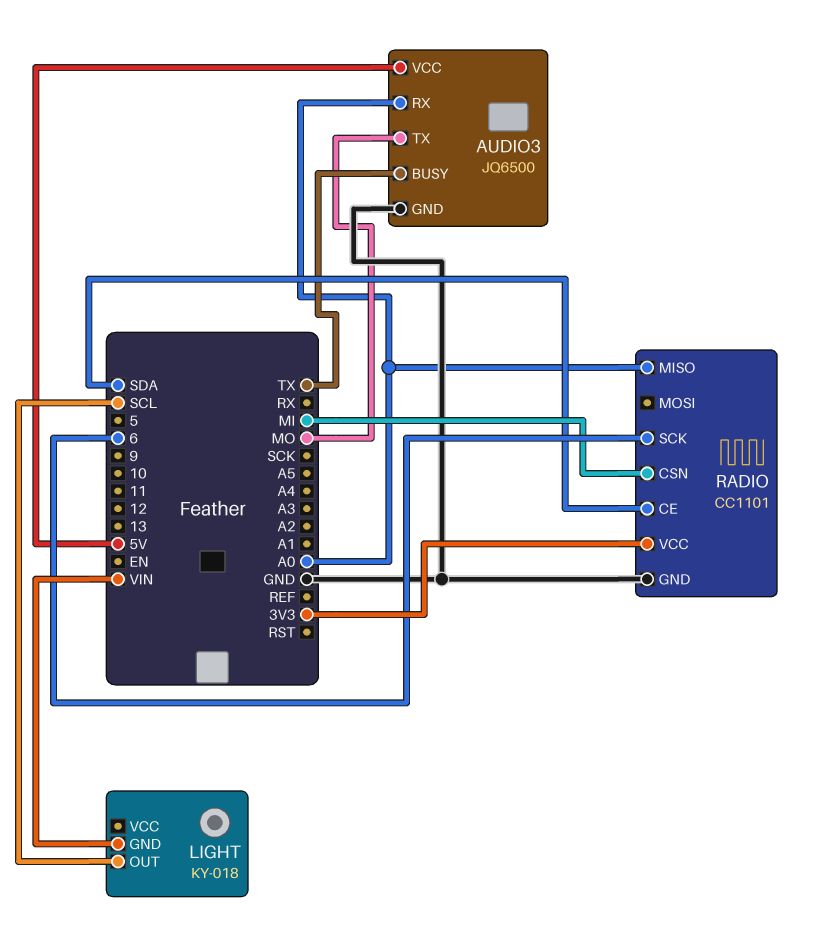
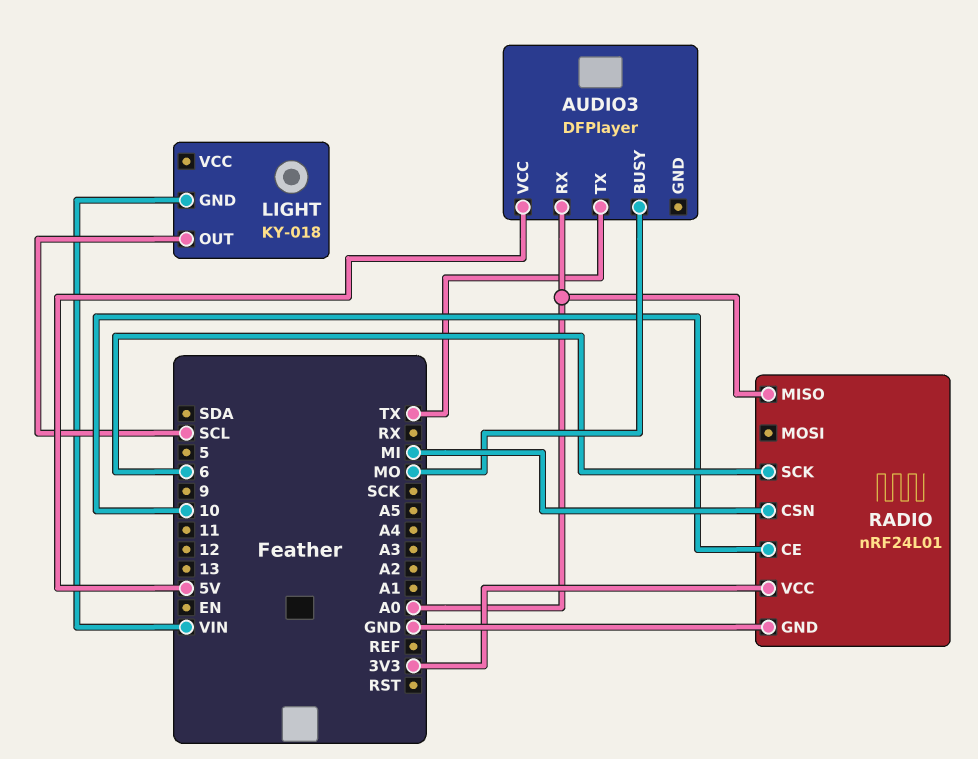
AUDIO3: JQ6500 -> DFPlayer
AUDIO3 pin BUSY: TX -> MO
AUDIO3 pin GND: GND -> none
AUDIO3 pin TX: MO -> TX
RADIO: CC1101 -> nRF24L01
RADIO pin CE: SDA -> 10

